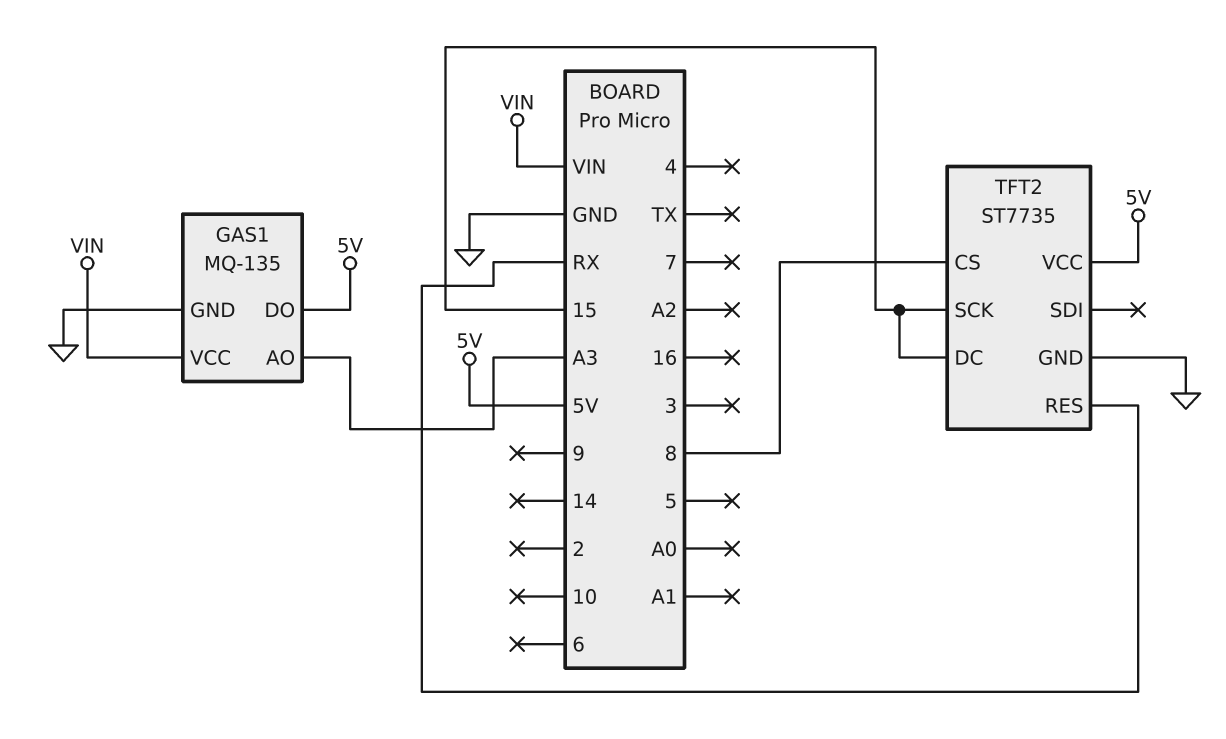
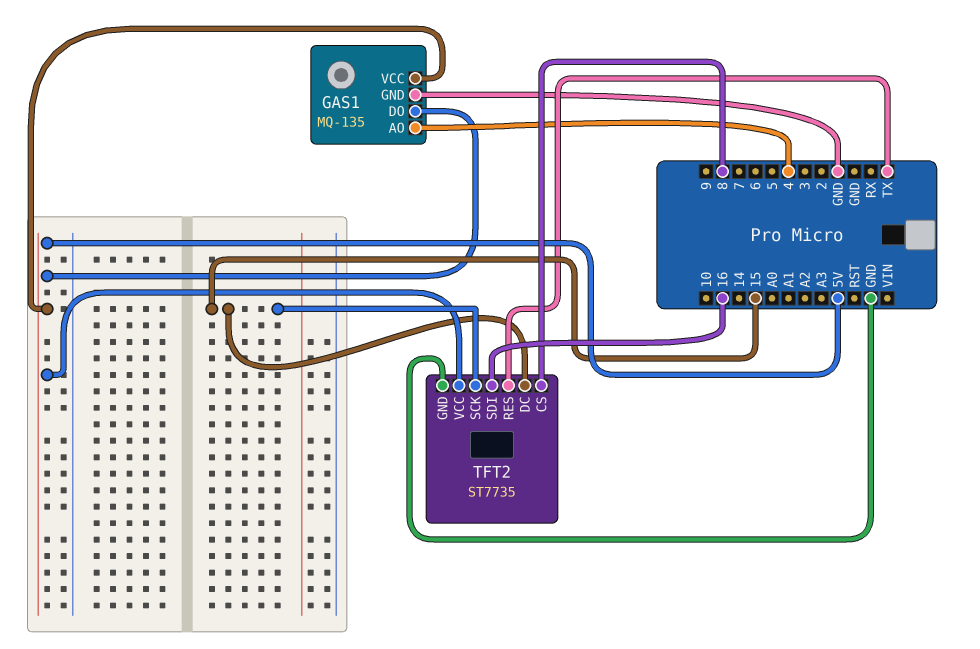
GAS1 pin AO: A3 -> 4
GAS1 pin VCC: VIN -> 5V
TFT2 pin RES: RX -> TX
TFT2 pin SDI: none -> 16

